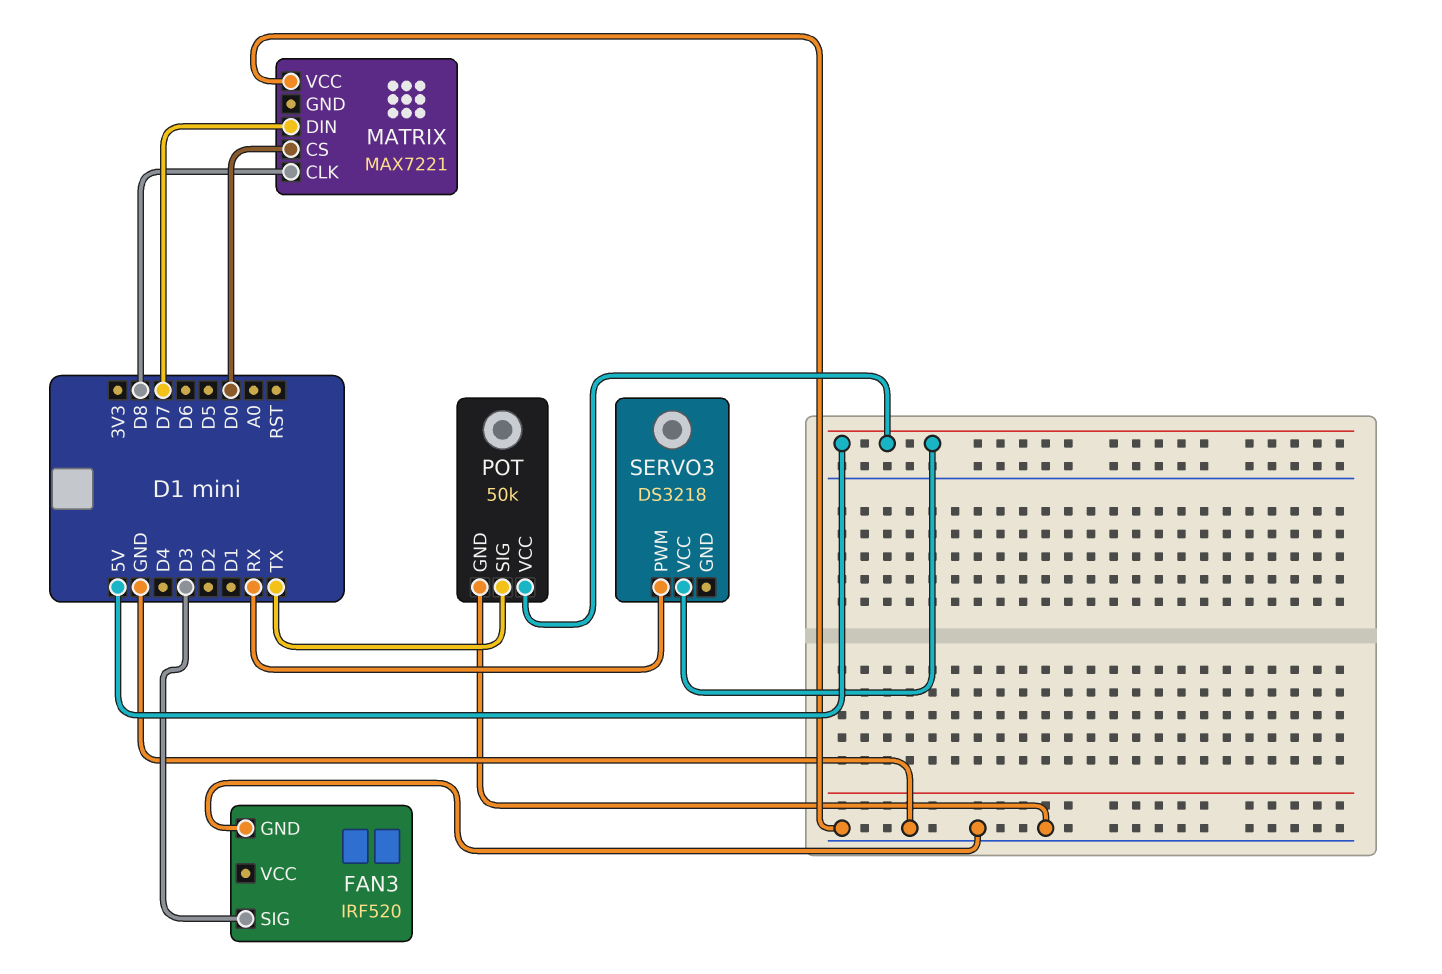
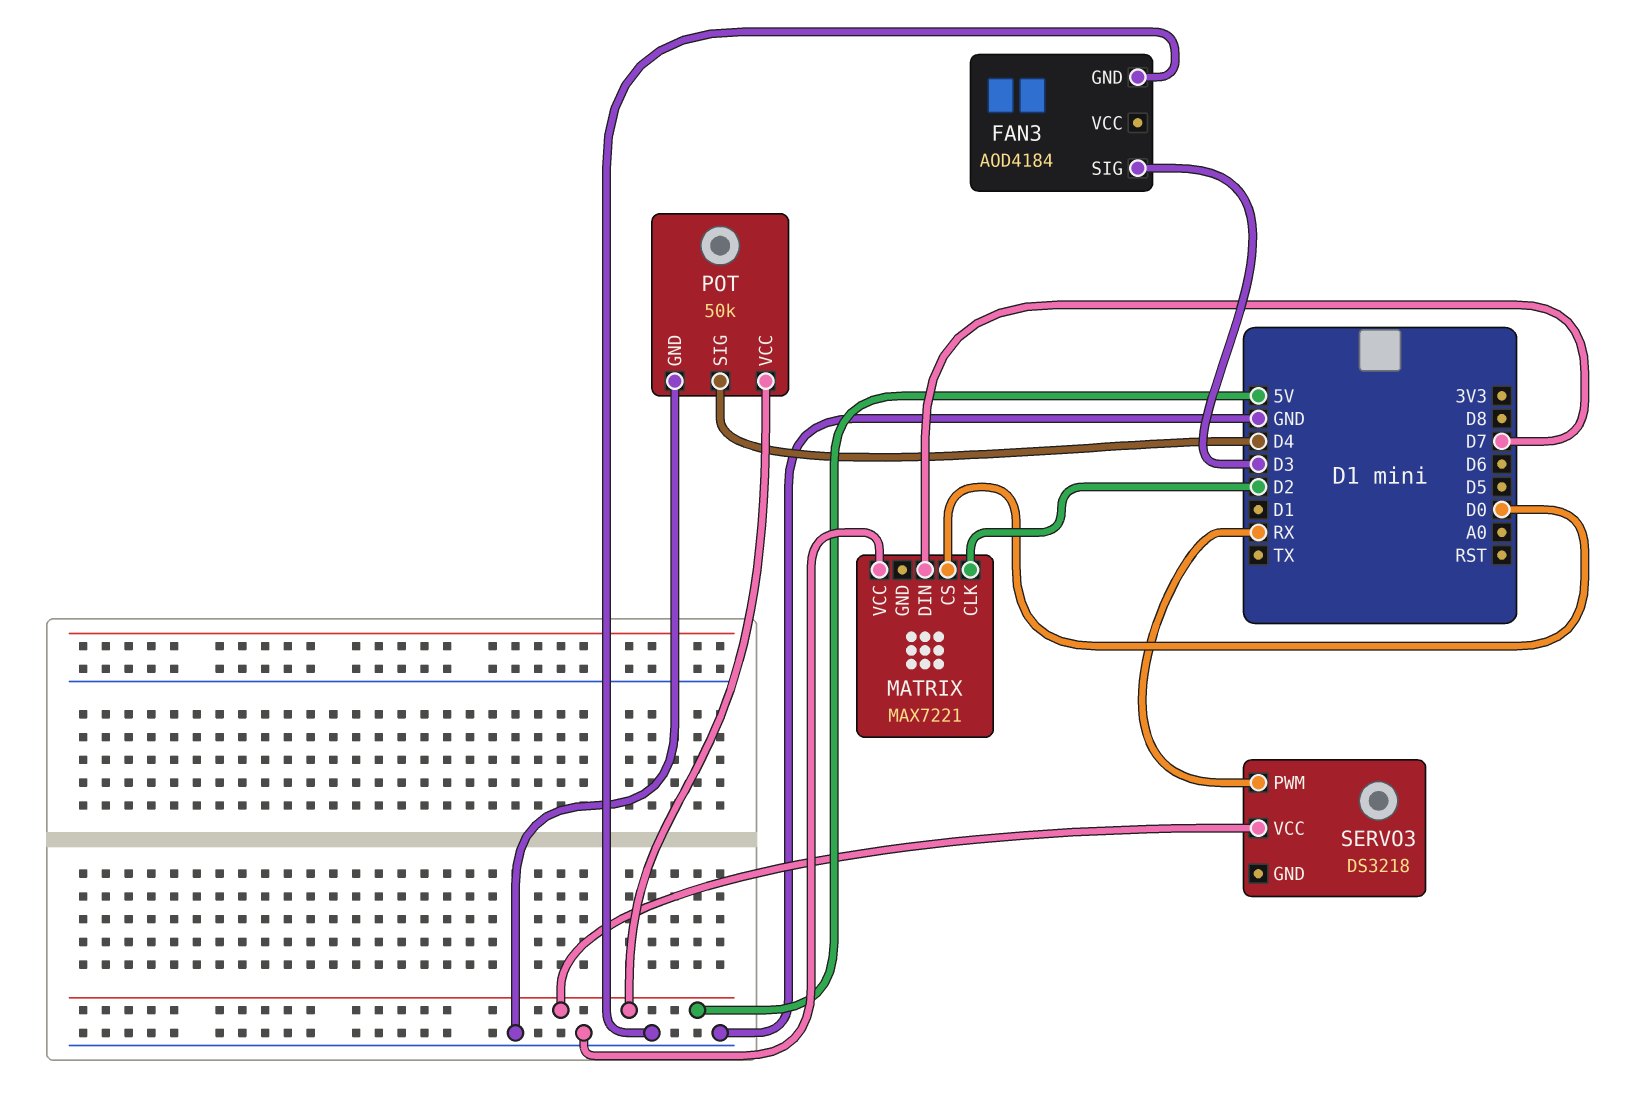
FAN3: IRF520 -> AOD4184
MATRIX pin CLK: D8 -> D2
POT pin SIG: TX -> D4

